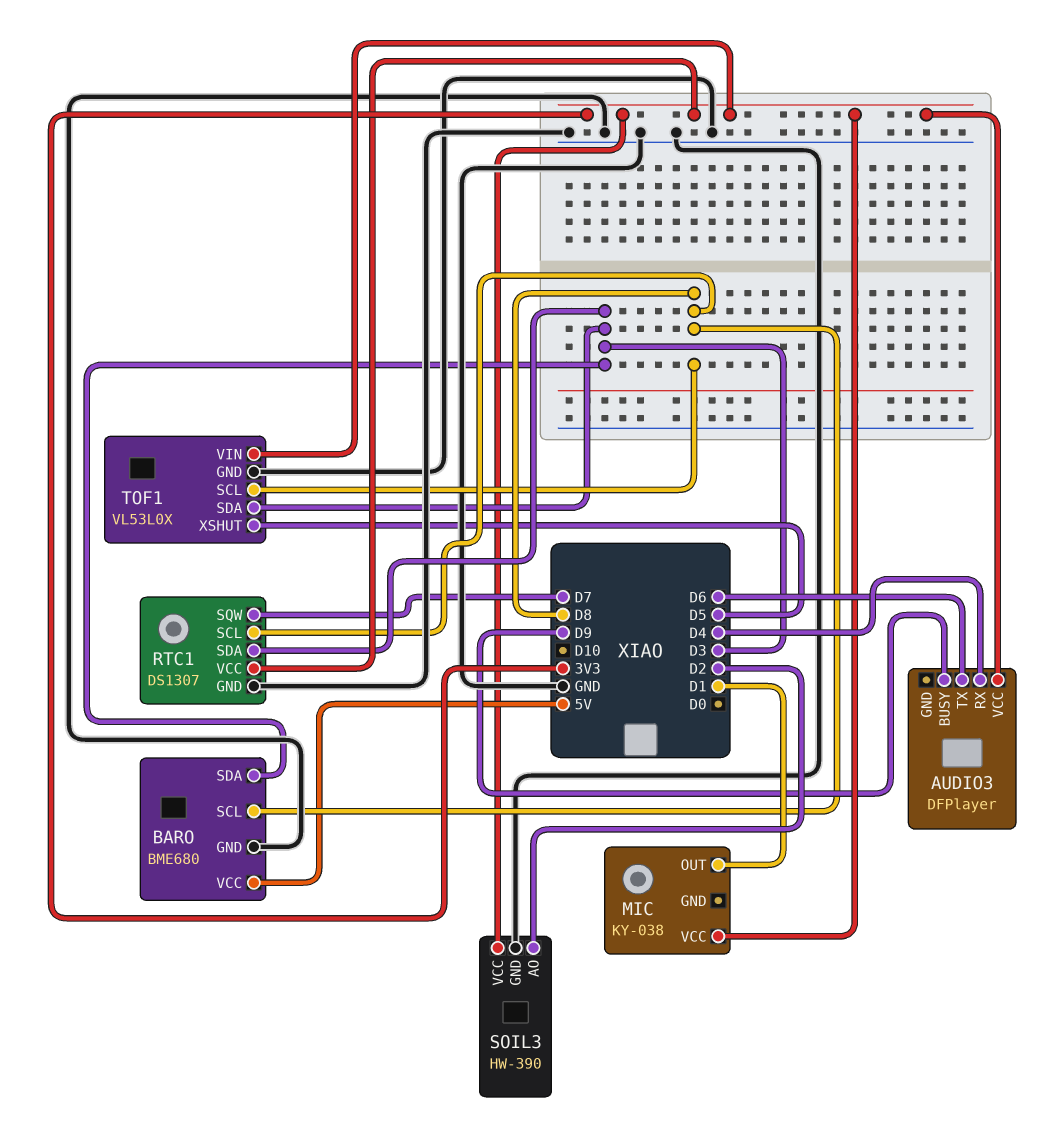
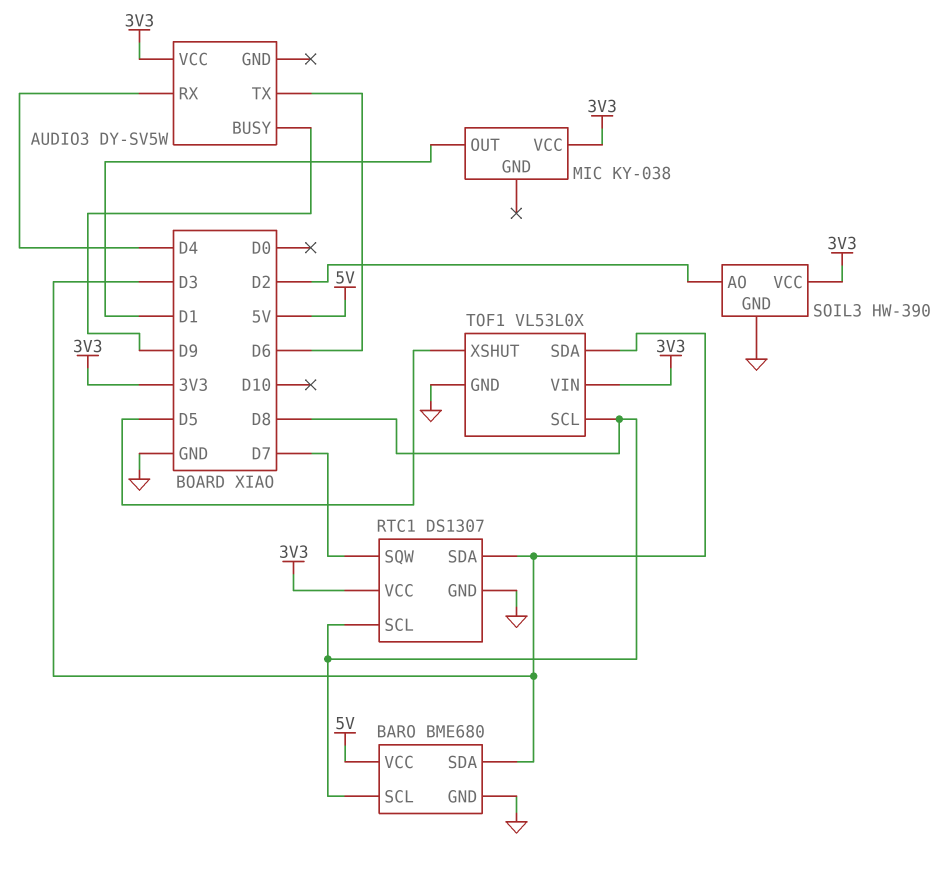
AUDIO3: DFPlayer -> DY-SV5W

